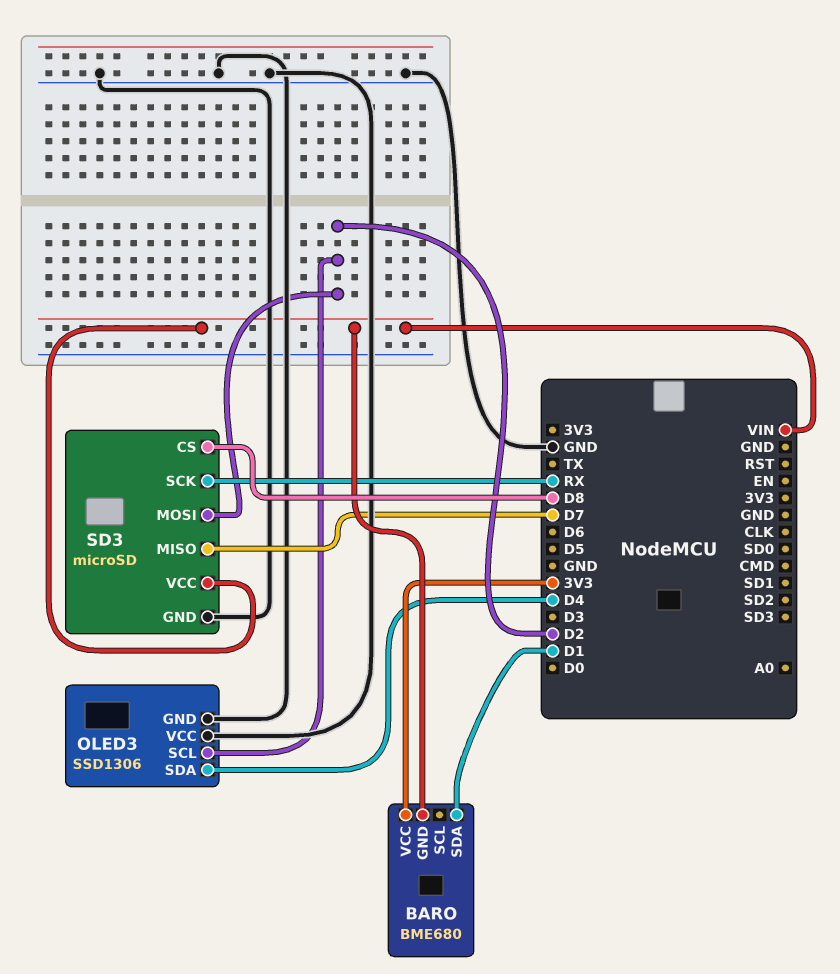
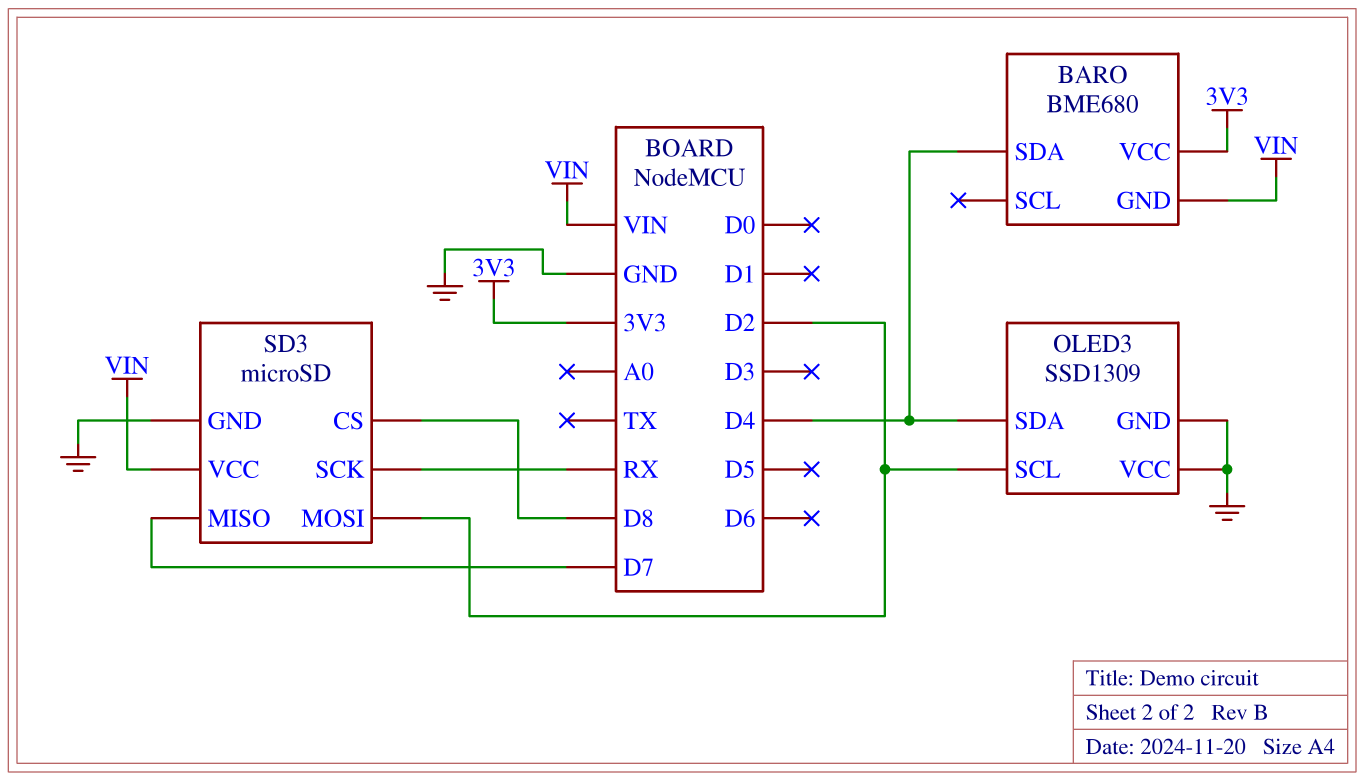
BARO pin SDA: D1 -> D4
OLED3: SSD1306 -> SSD1309

